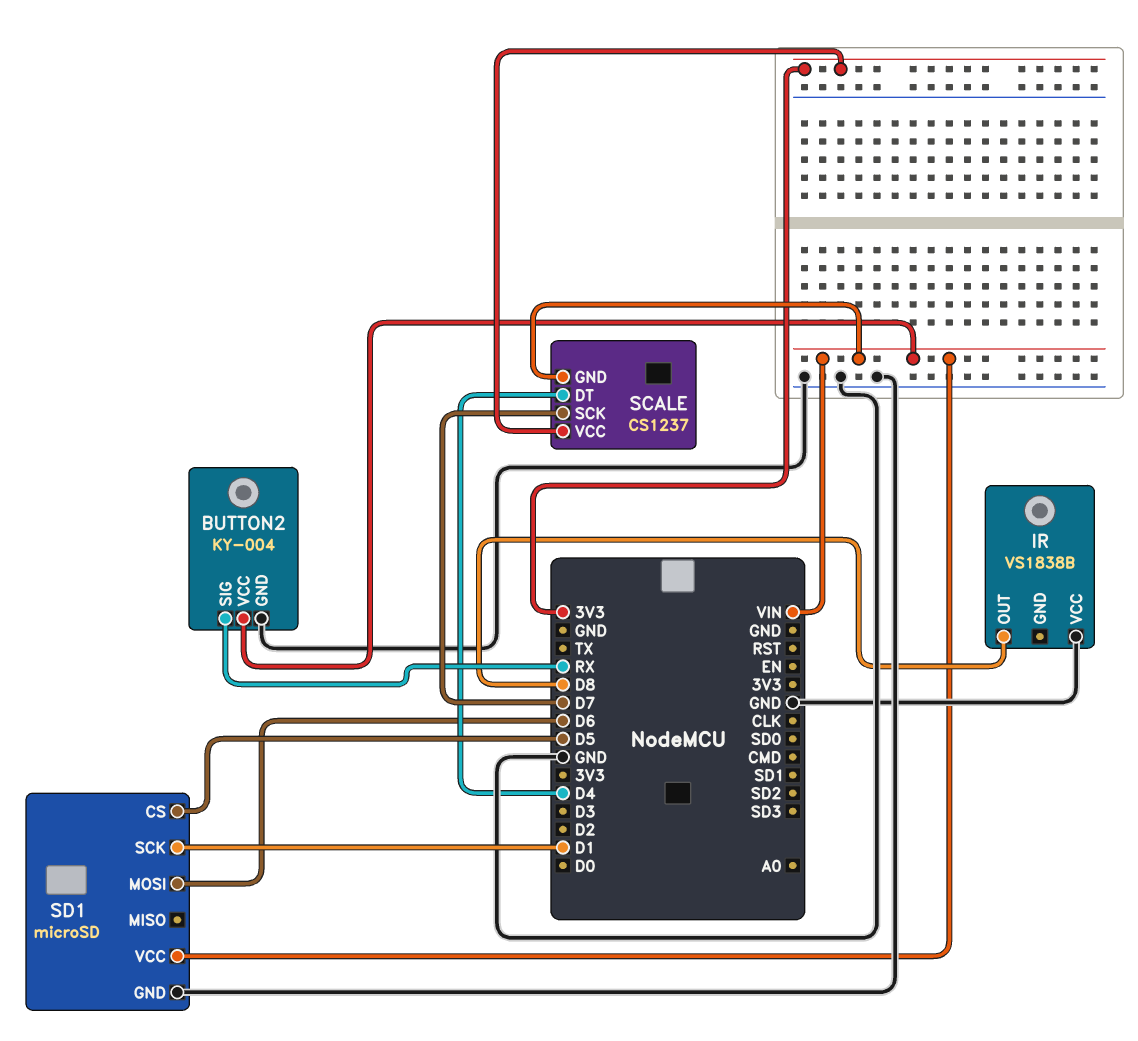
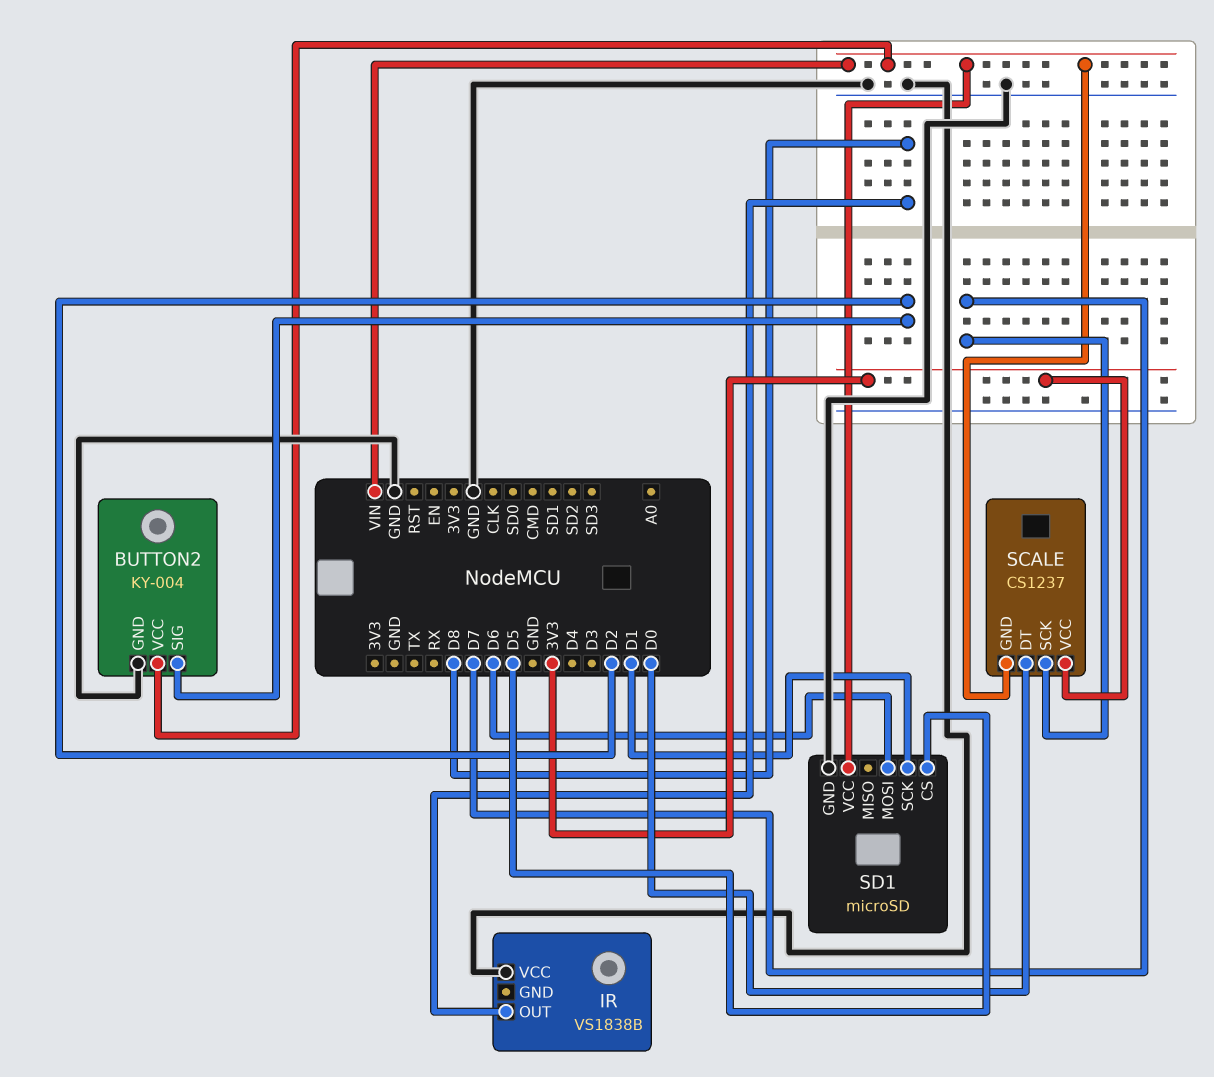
BUTTON2 pin SIG: RX -> D2
SCALE pin DT: D4 -> D0

